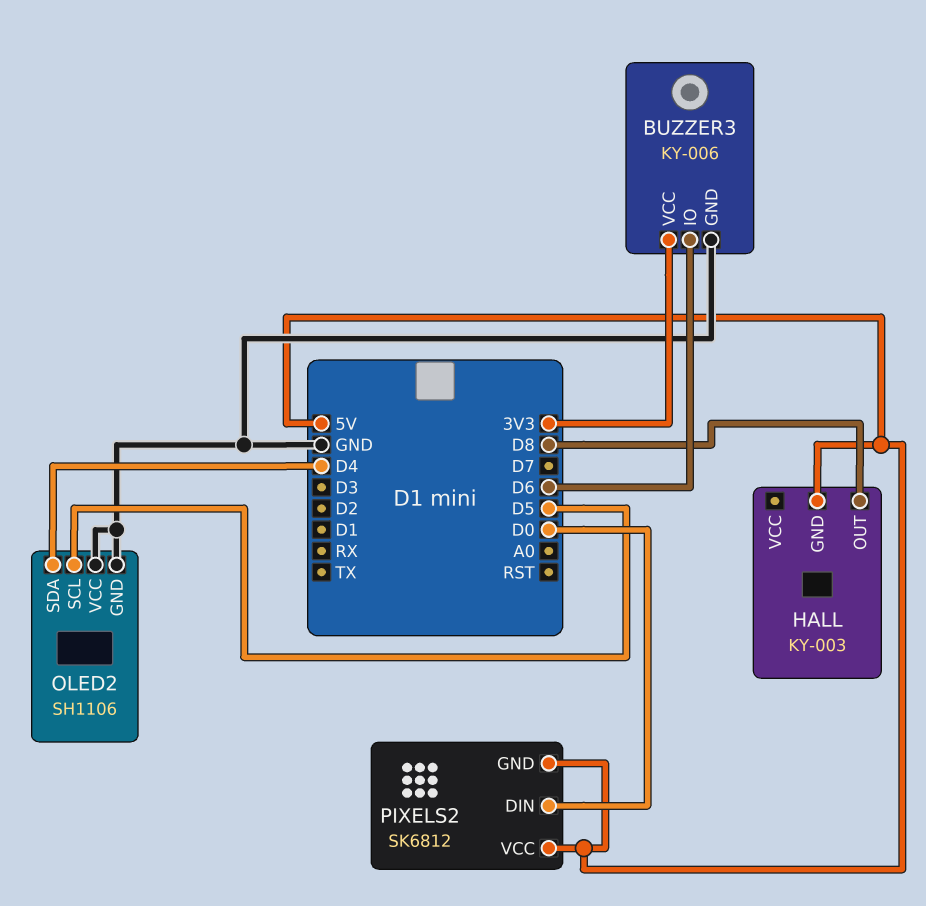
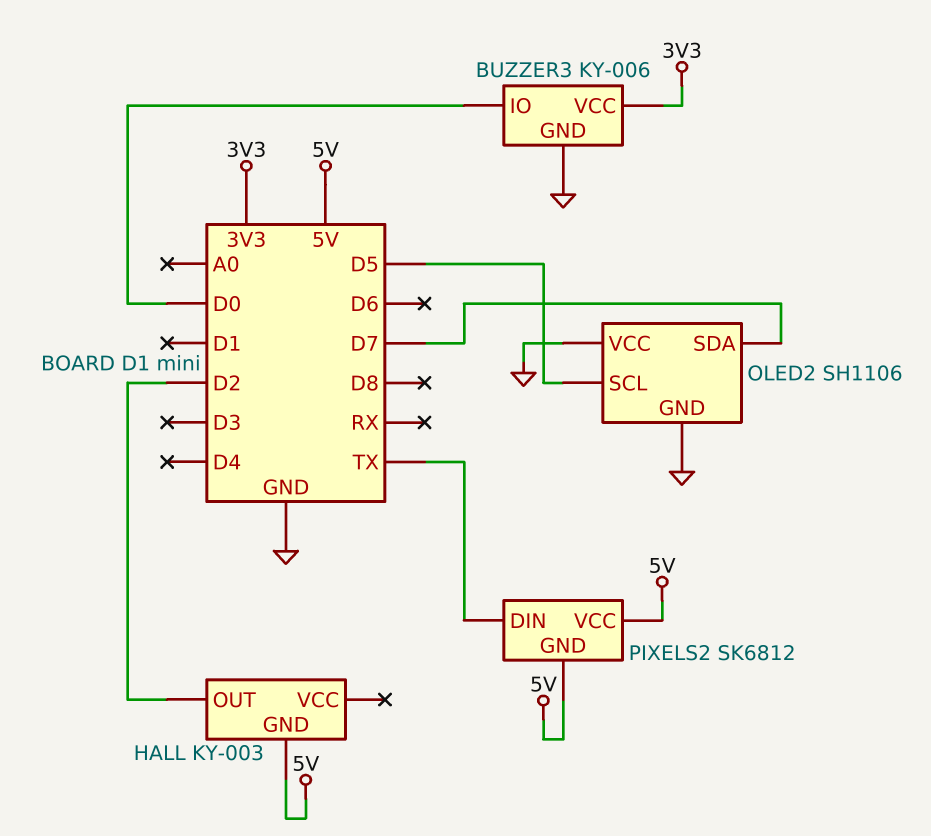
BUZZER3 pin IO: D6 -> D0
HALL pin OUT: D8 -> D2
OLED2 pin SDA: D4 -> D7
PIXELS2 pin DIN: D0 -> TX

